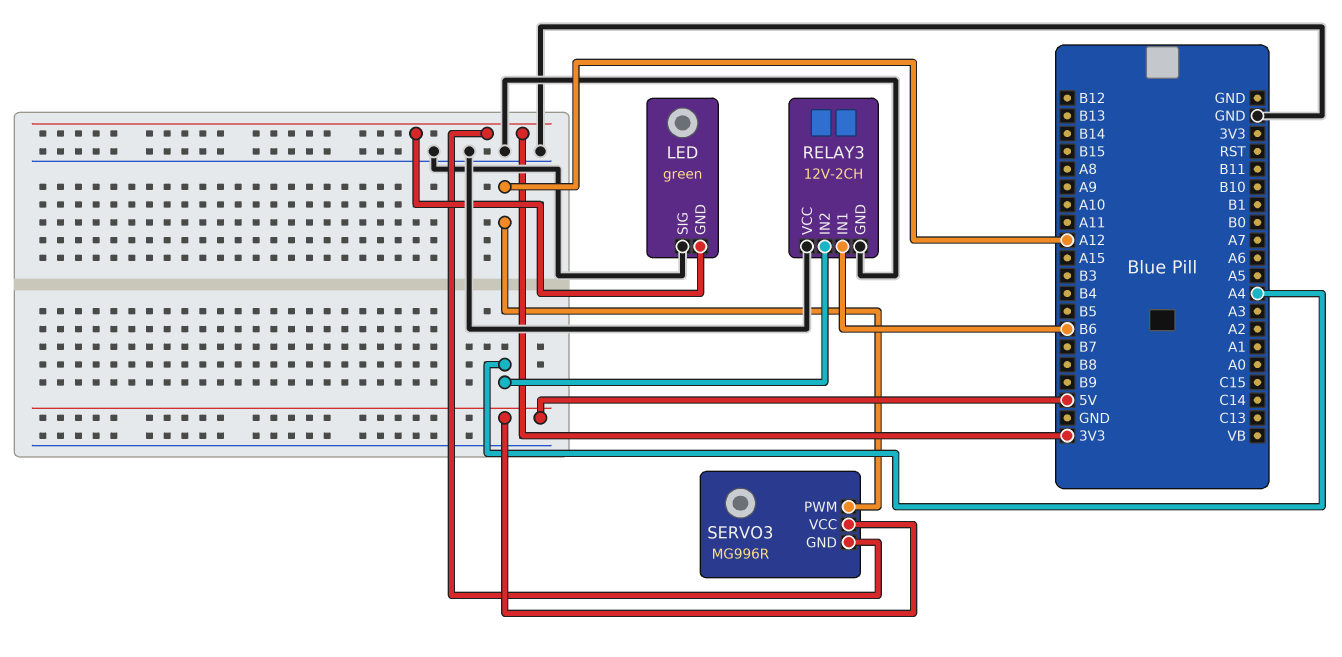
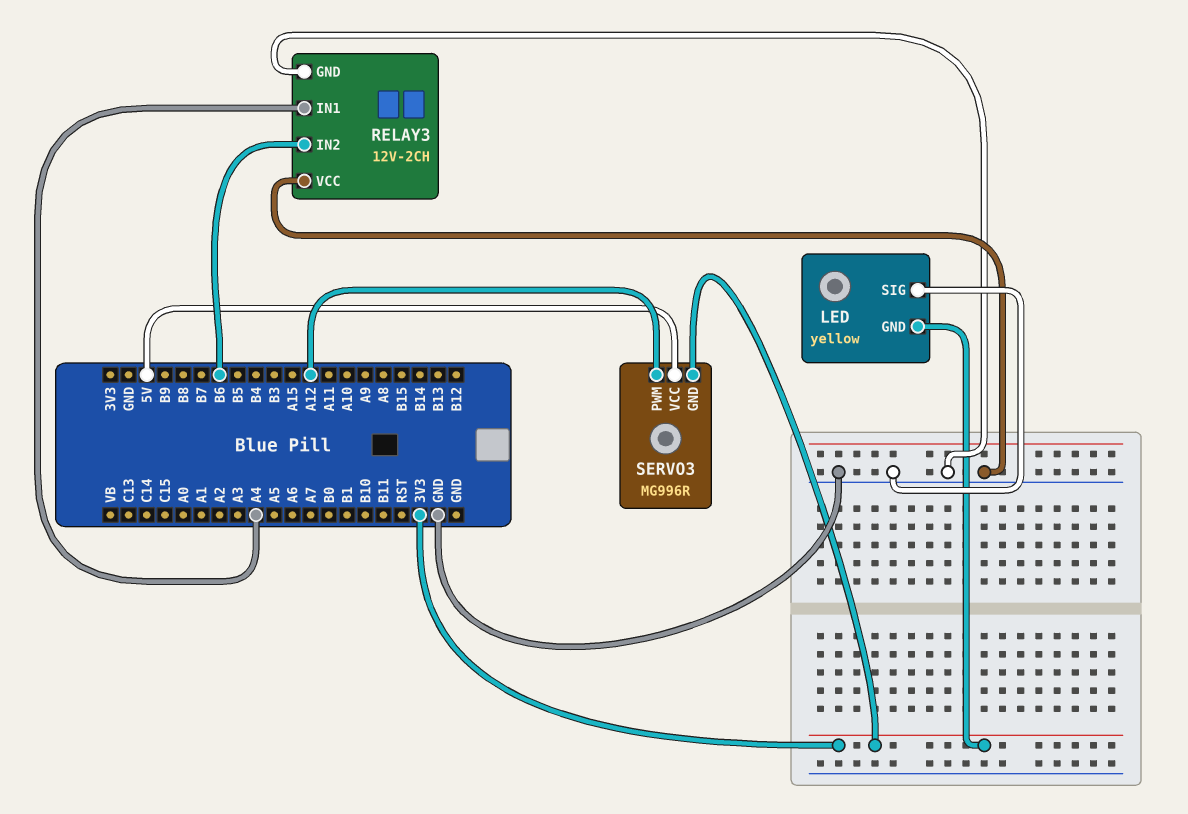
LED: green -> yellow
RELAY3 pin IN1: B6 -> A4
RELAY3 pin IN2: A4 -> B6

